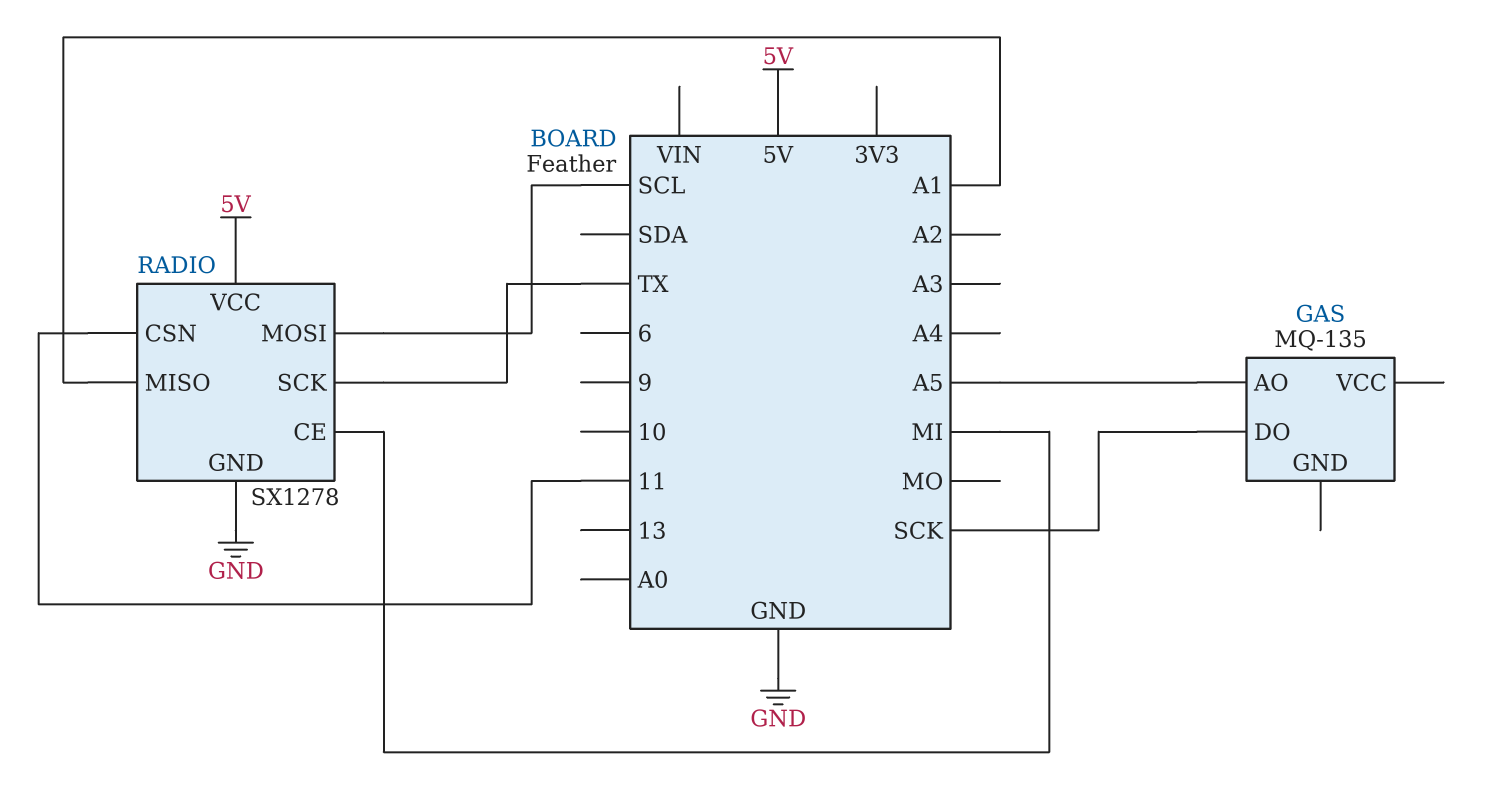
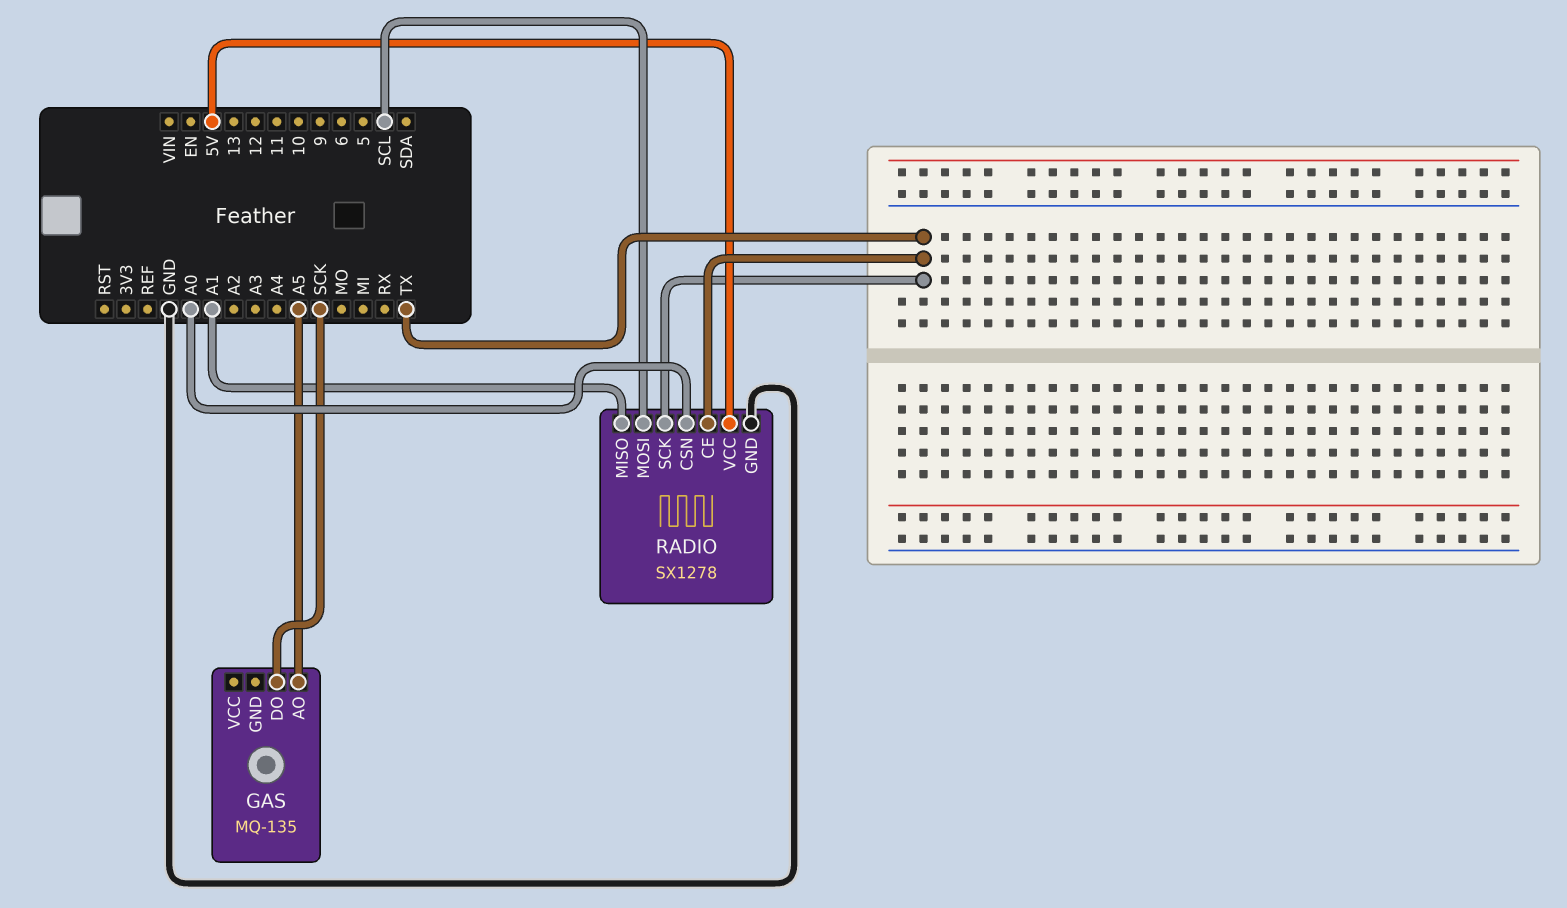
RADIO pin CE: MI -> TX
RADIO pin CSN: 11 -> A0

